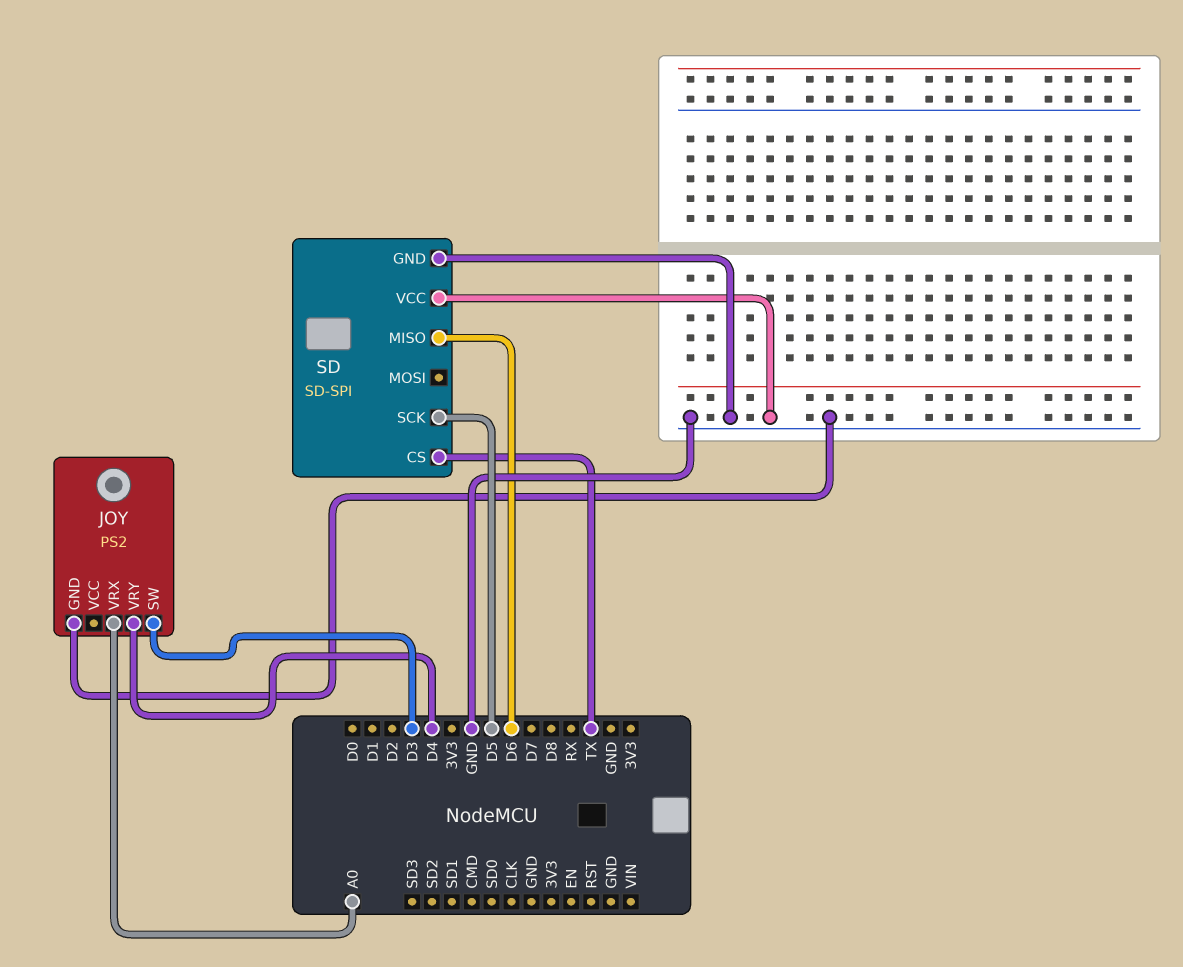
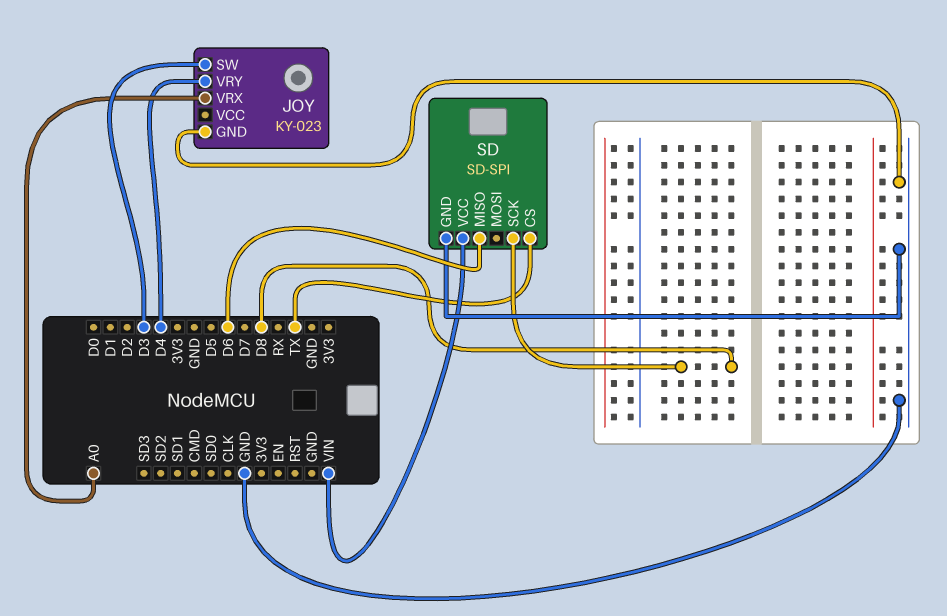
JOY: PS2 -> KY-023
SD pin SCK: D5 -> D8
SD pin VCC: GND -> VIN

